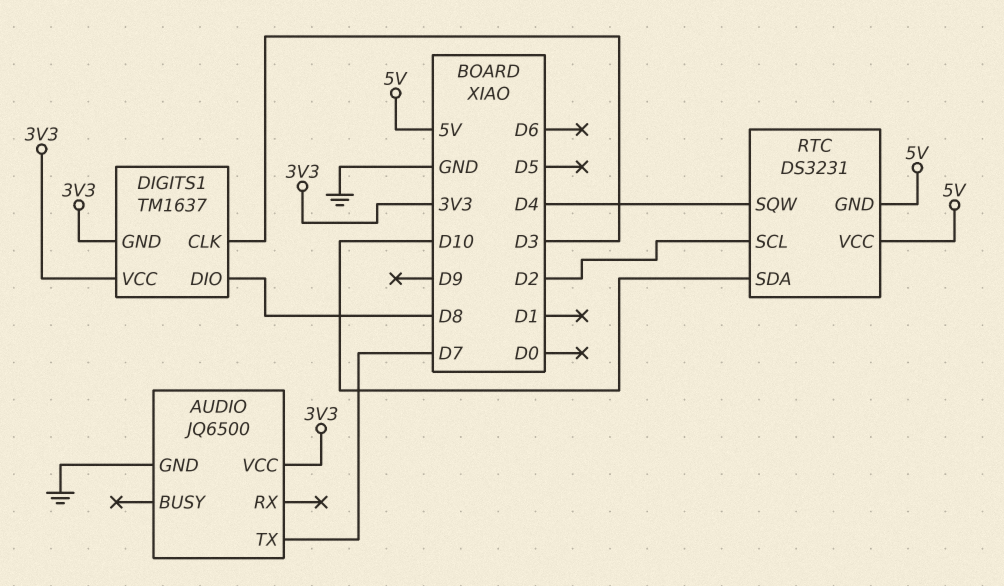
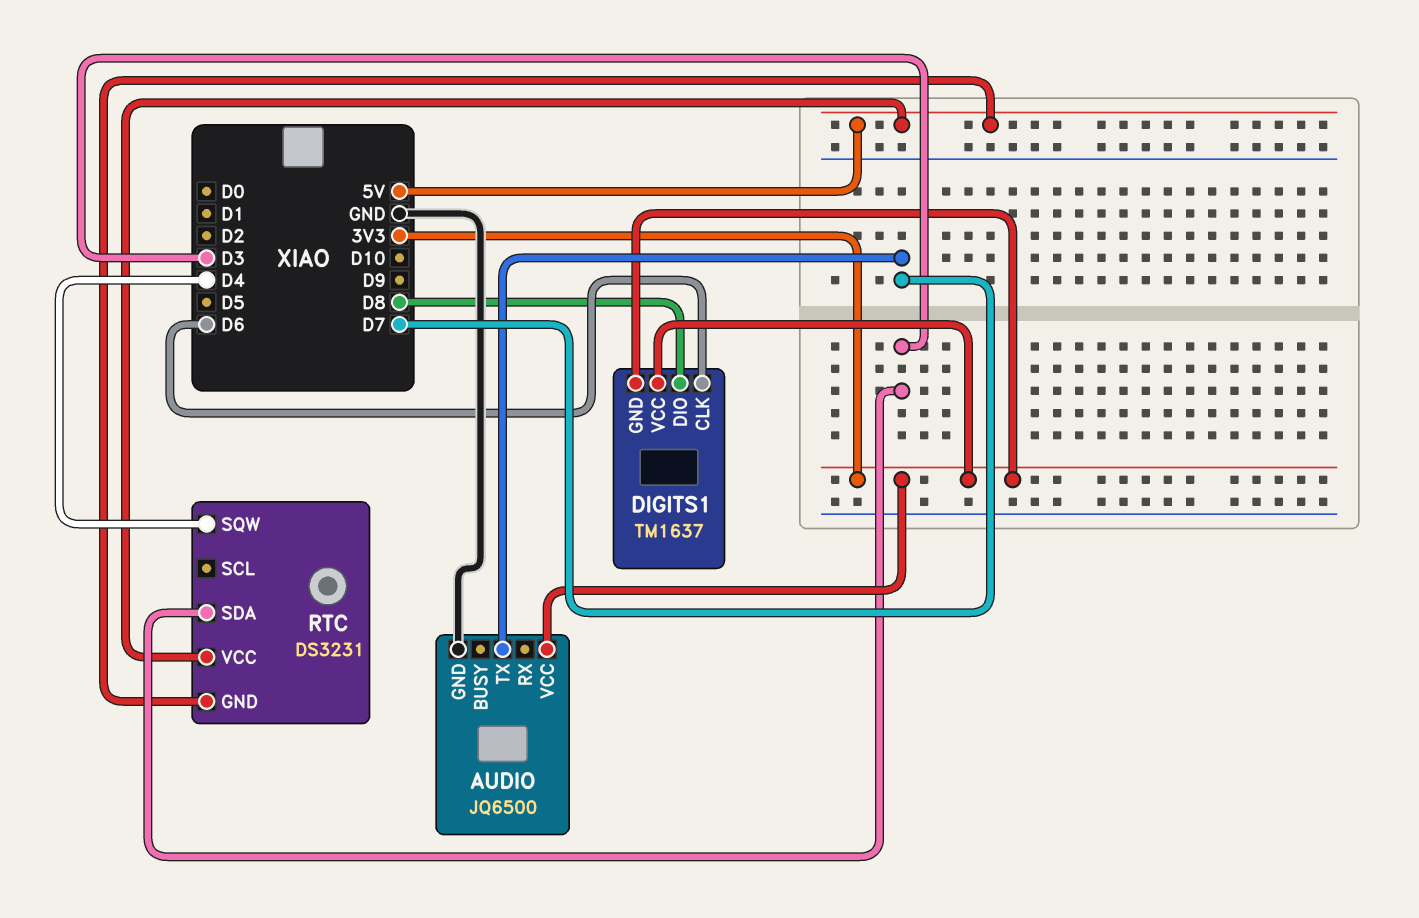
DIGITS1 pin CLK: D3 -> D6
RTC pin SCL: D2 -> none
RTC pin SDA: D10 -> D3

